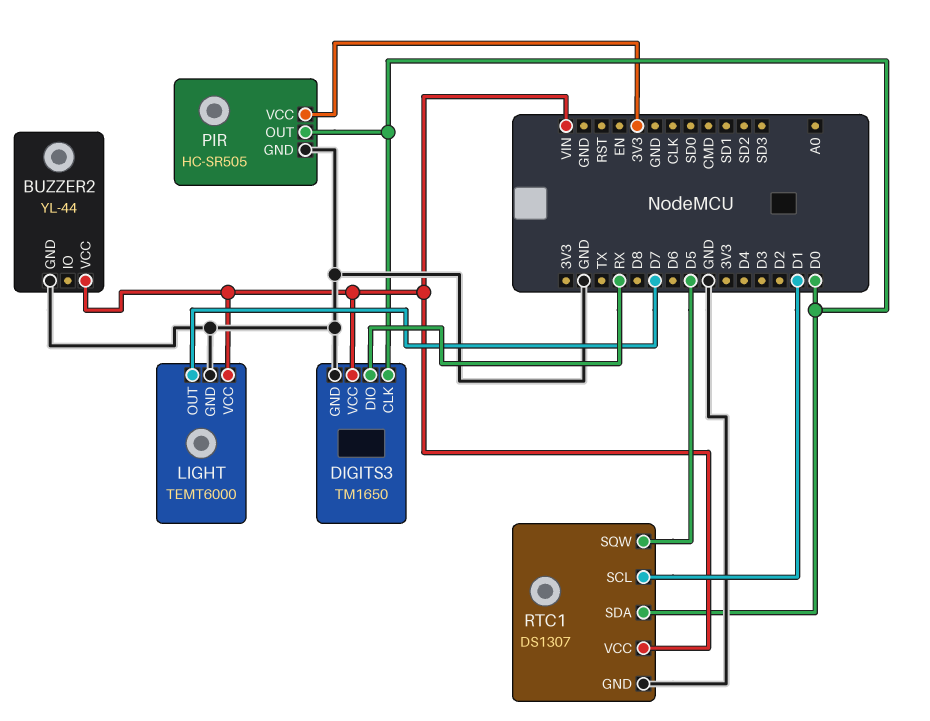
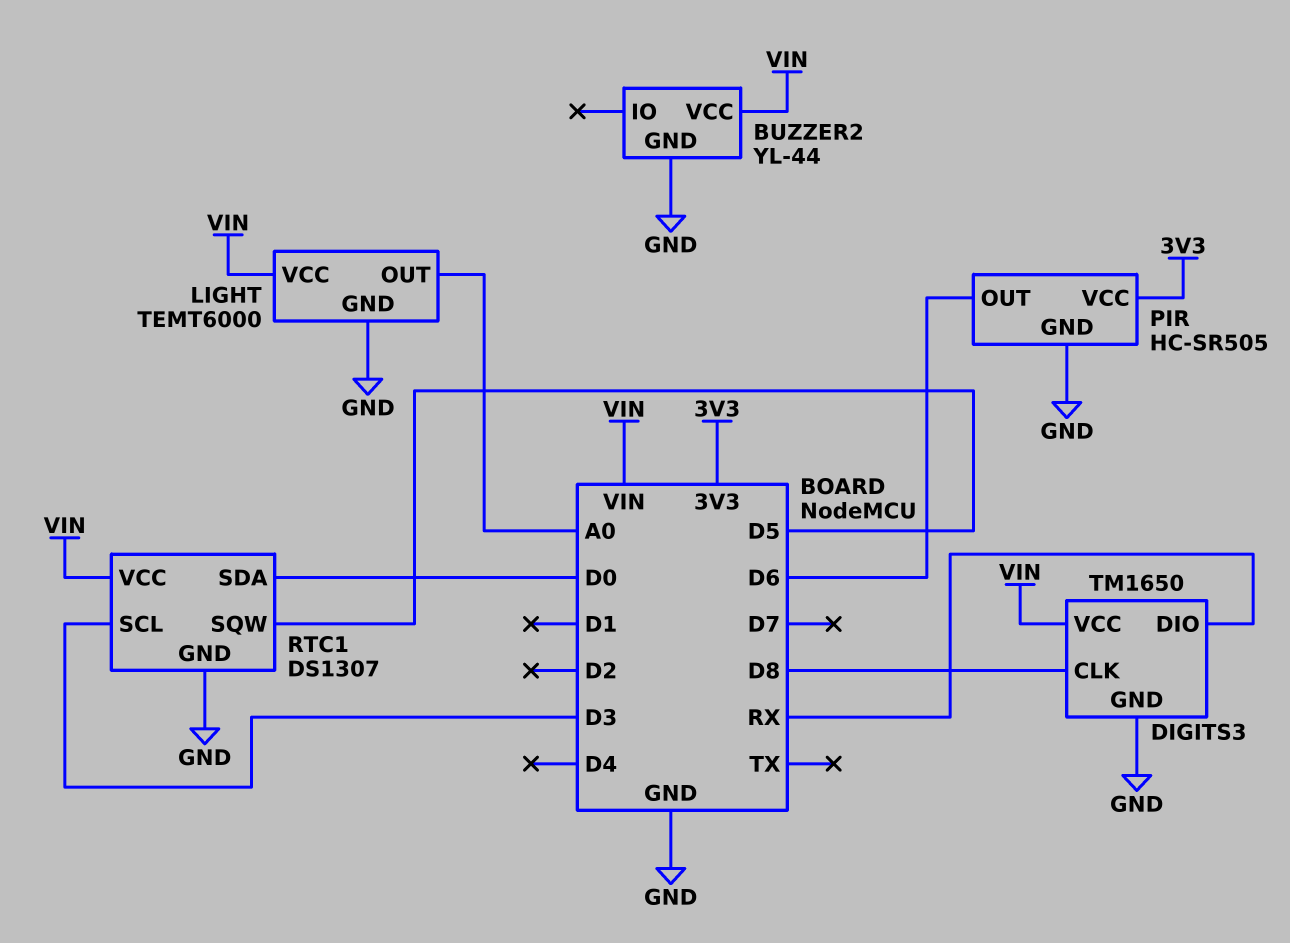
DIGITS3 pin CLK: D0 -> D8
LIGHT pin OUT: D7 -> A0
PIR pin OUT: D0 -> D6
RTC1 pin SCL: D1 -> D3

